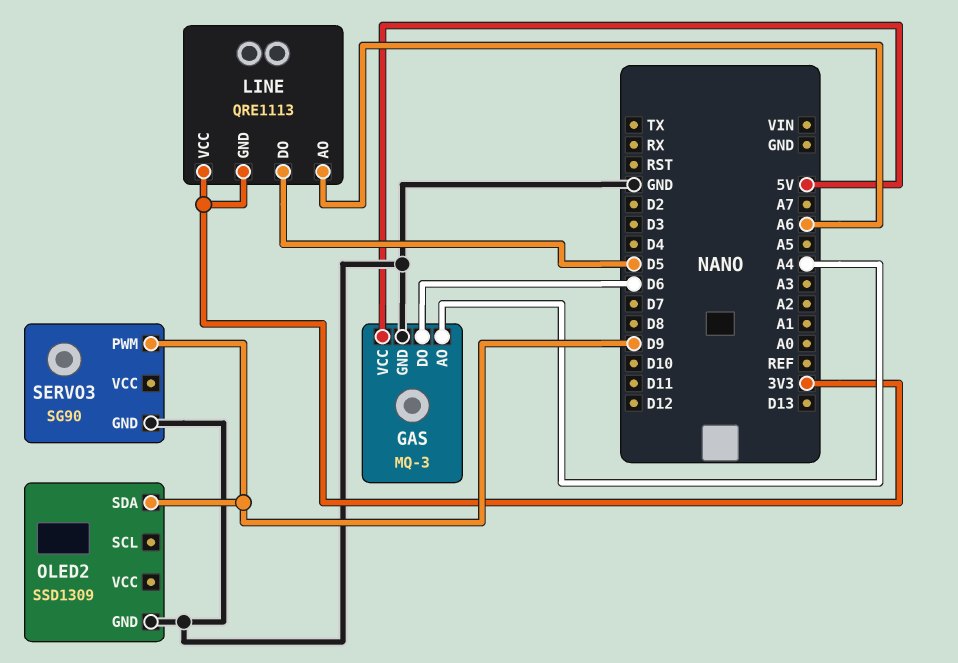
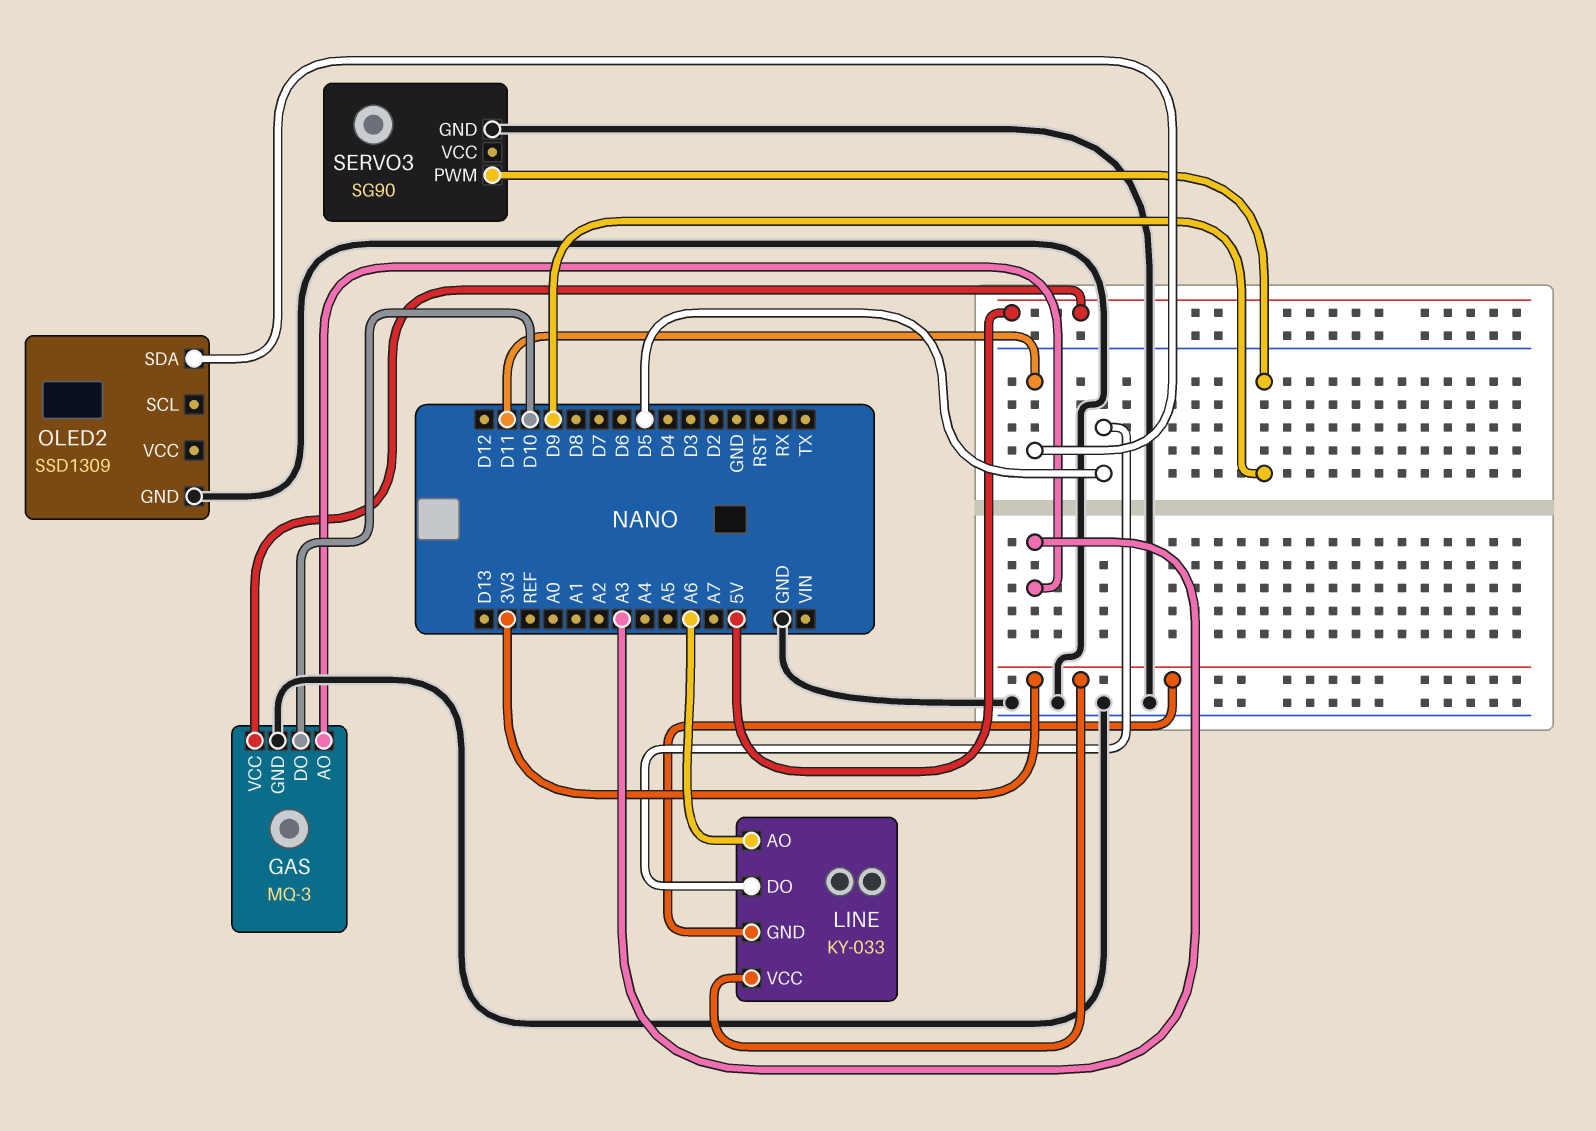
GAS pin AO: A4 -> A3
GAS pin DO: D6 -> D10
LINE: QRE1113 -> KY-033
OLED2 pin SDA: D9 -> D11

